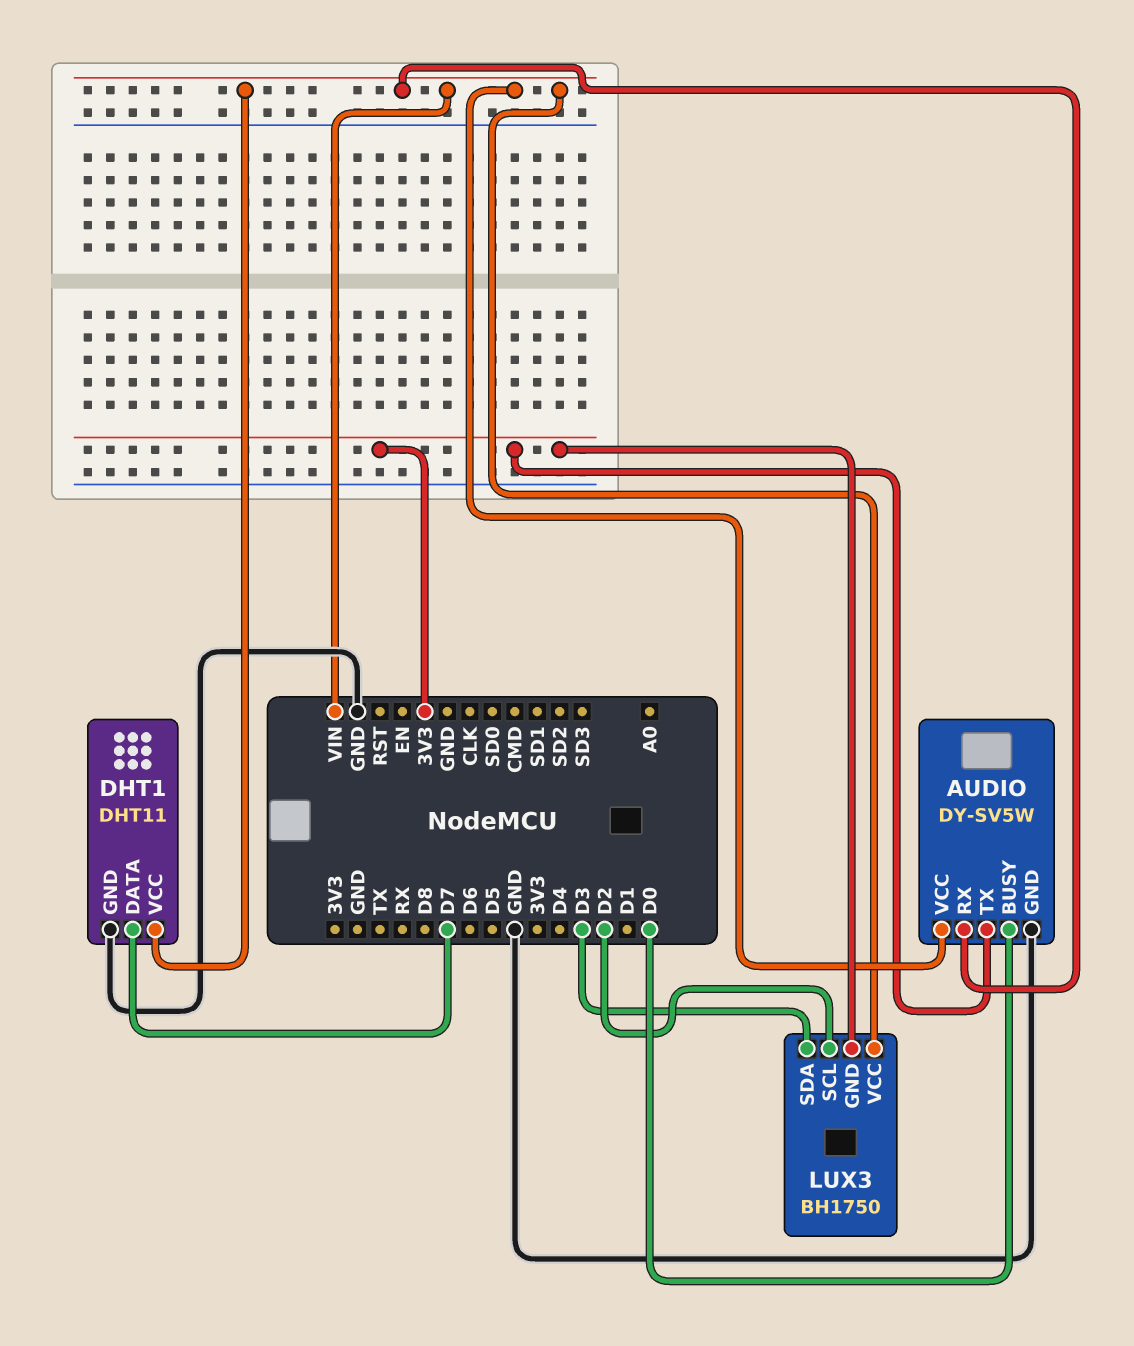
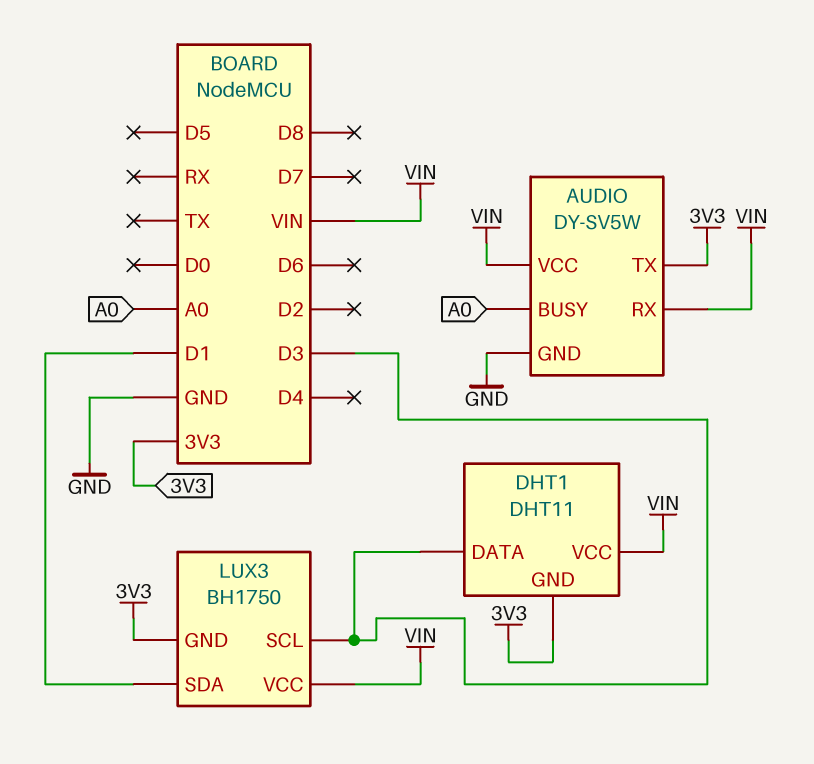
AUDIO pin BUSY: D0 -> A0
DHT1 pin DATA: D7 -> D3
DHT1 pin GND: GND -> 3V3
LUX3 pin SCL: D2 -> D3
LUX3 pin SDA: D3 -> D1

